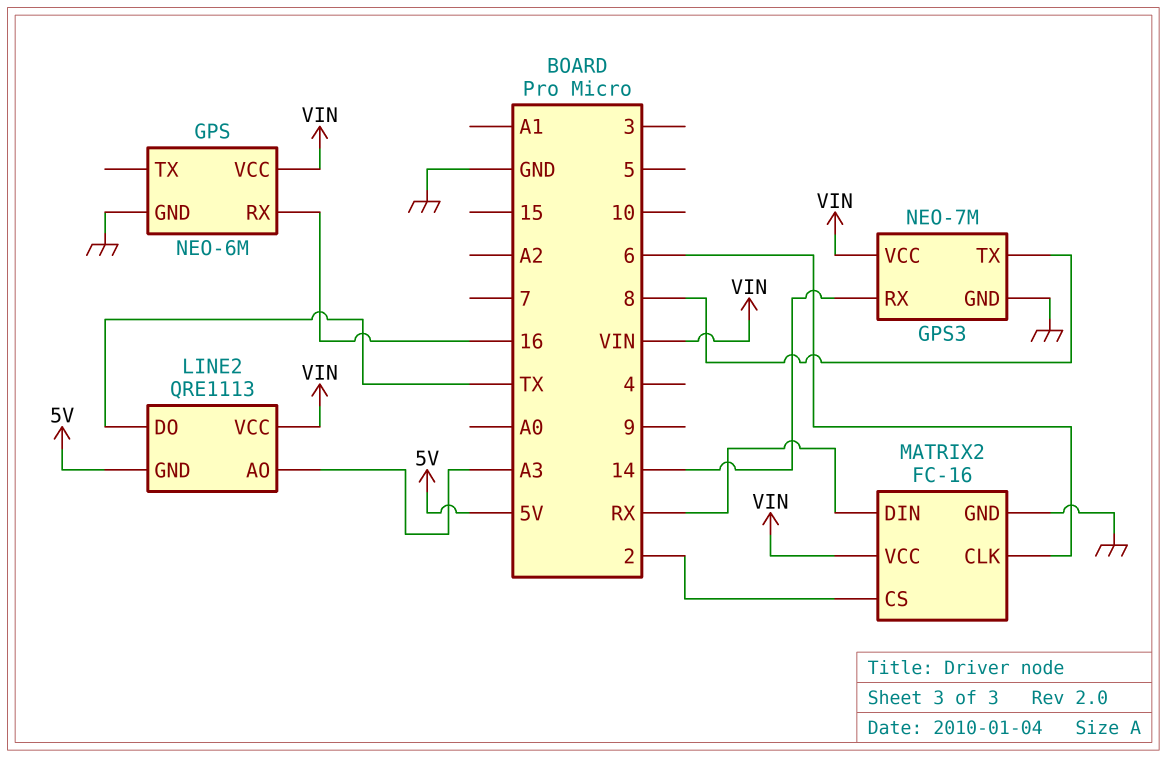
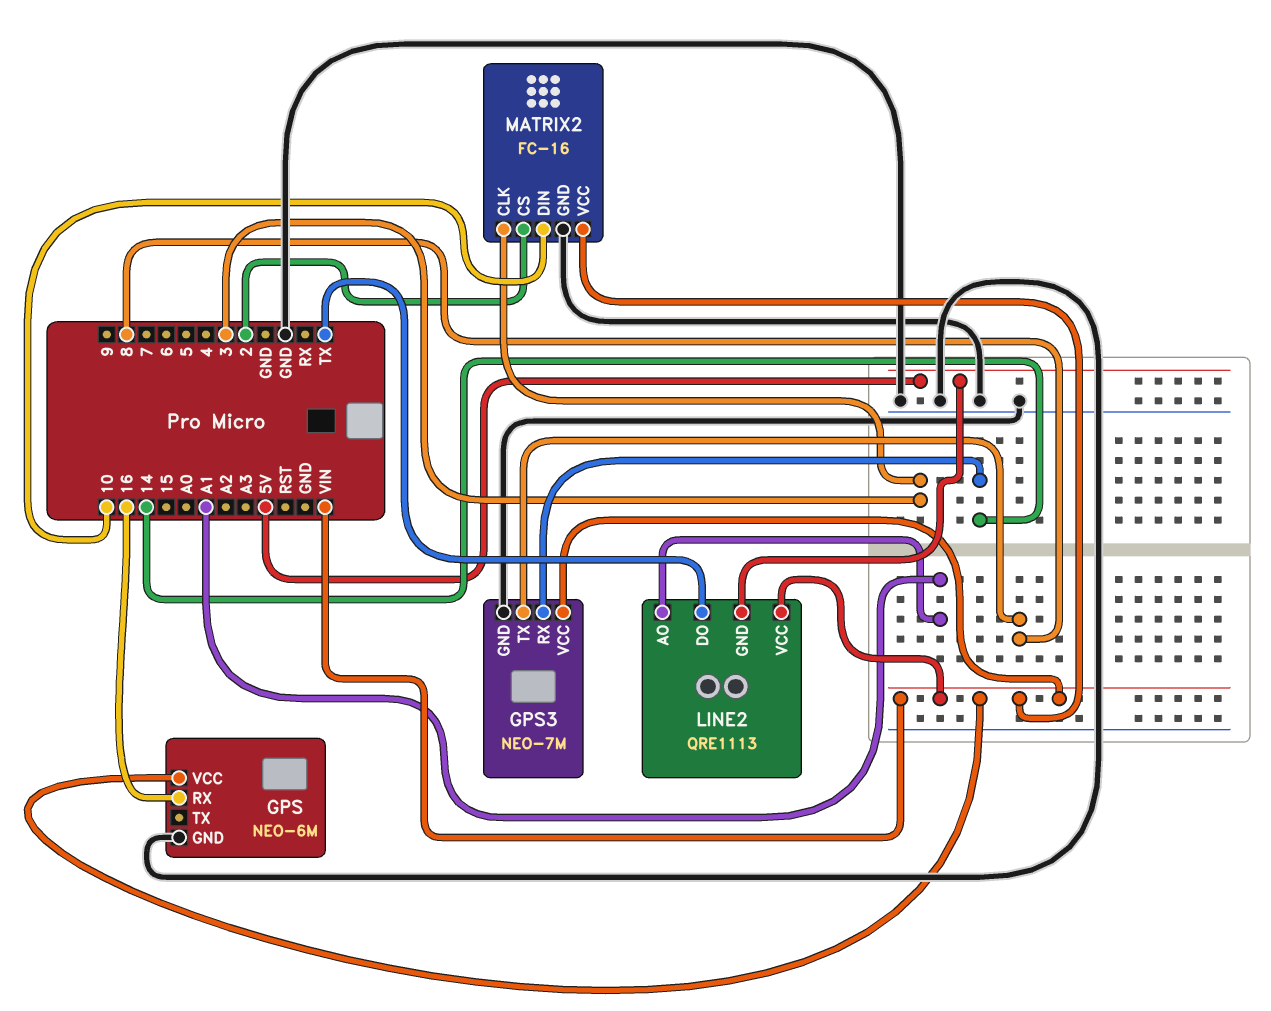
LINE2 pin AO: A3 -> A1
MATRIX2 pin CLK: 6 -> 3
MATRIX2 pin DIN: RX -> 10

